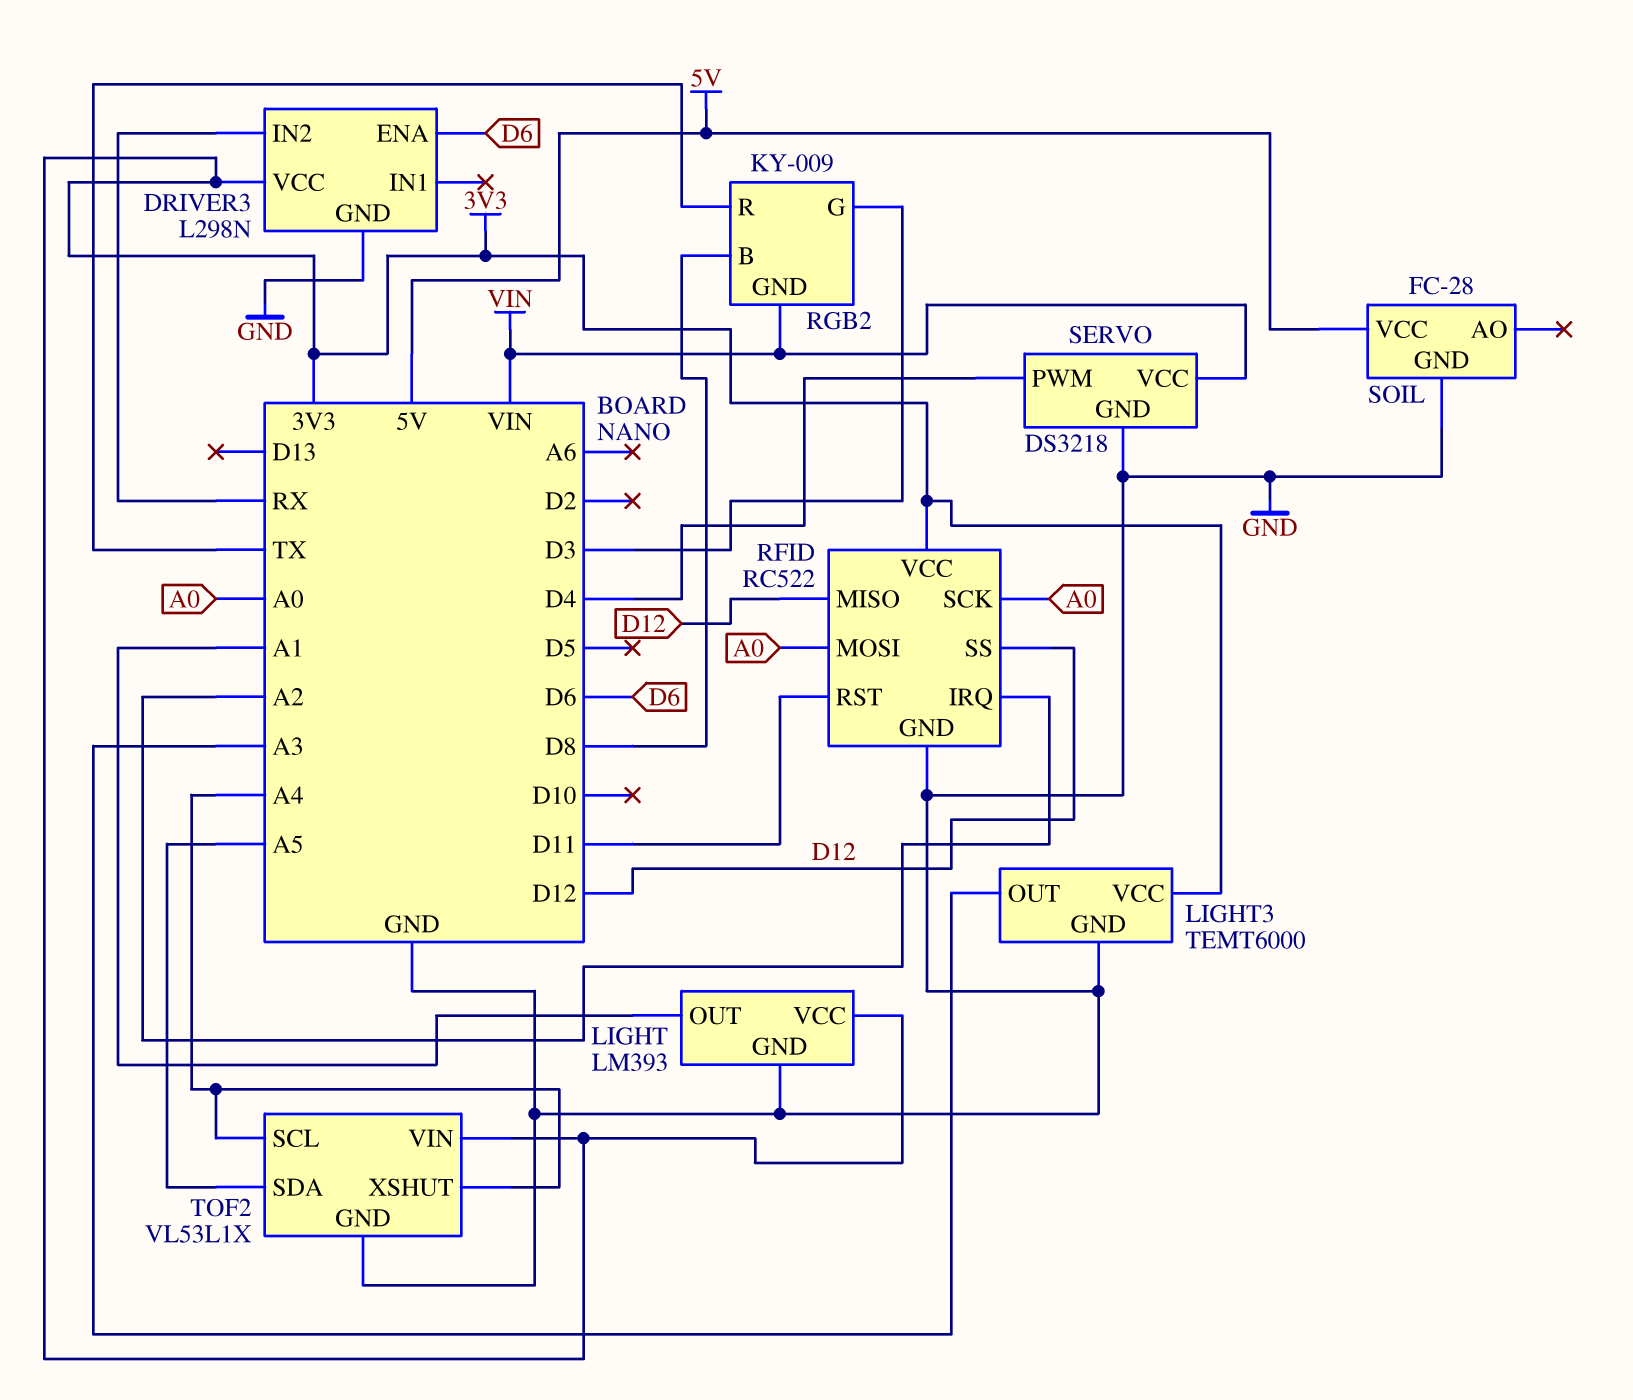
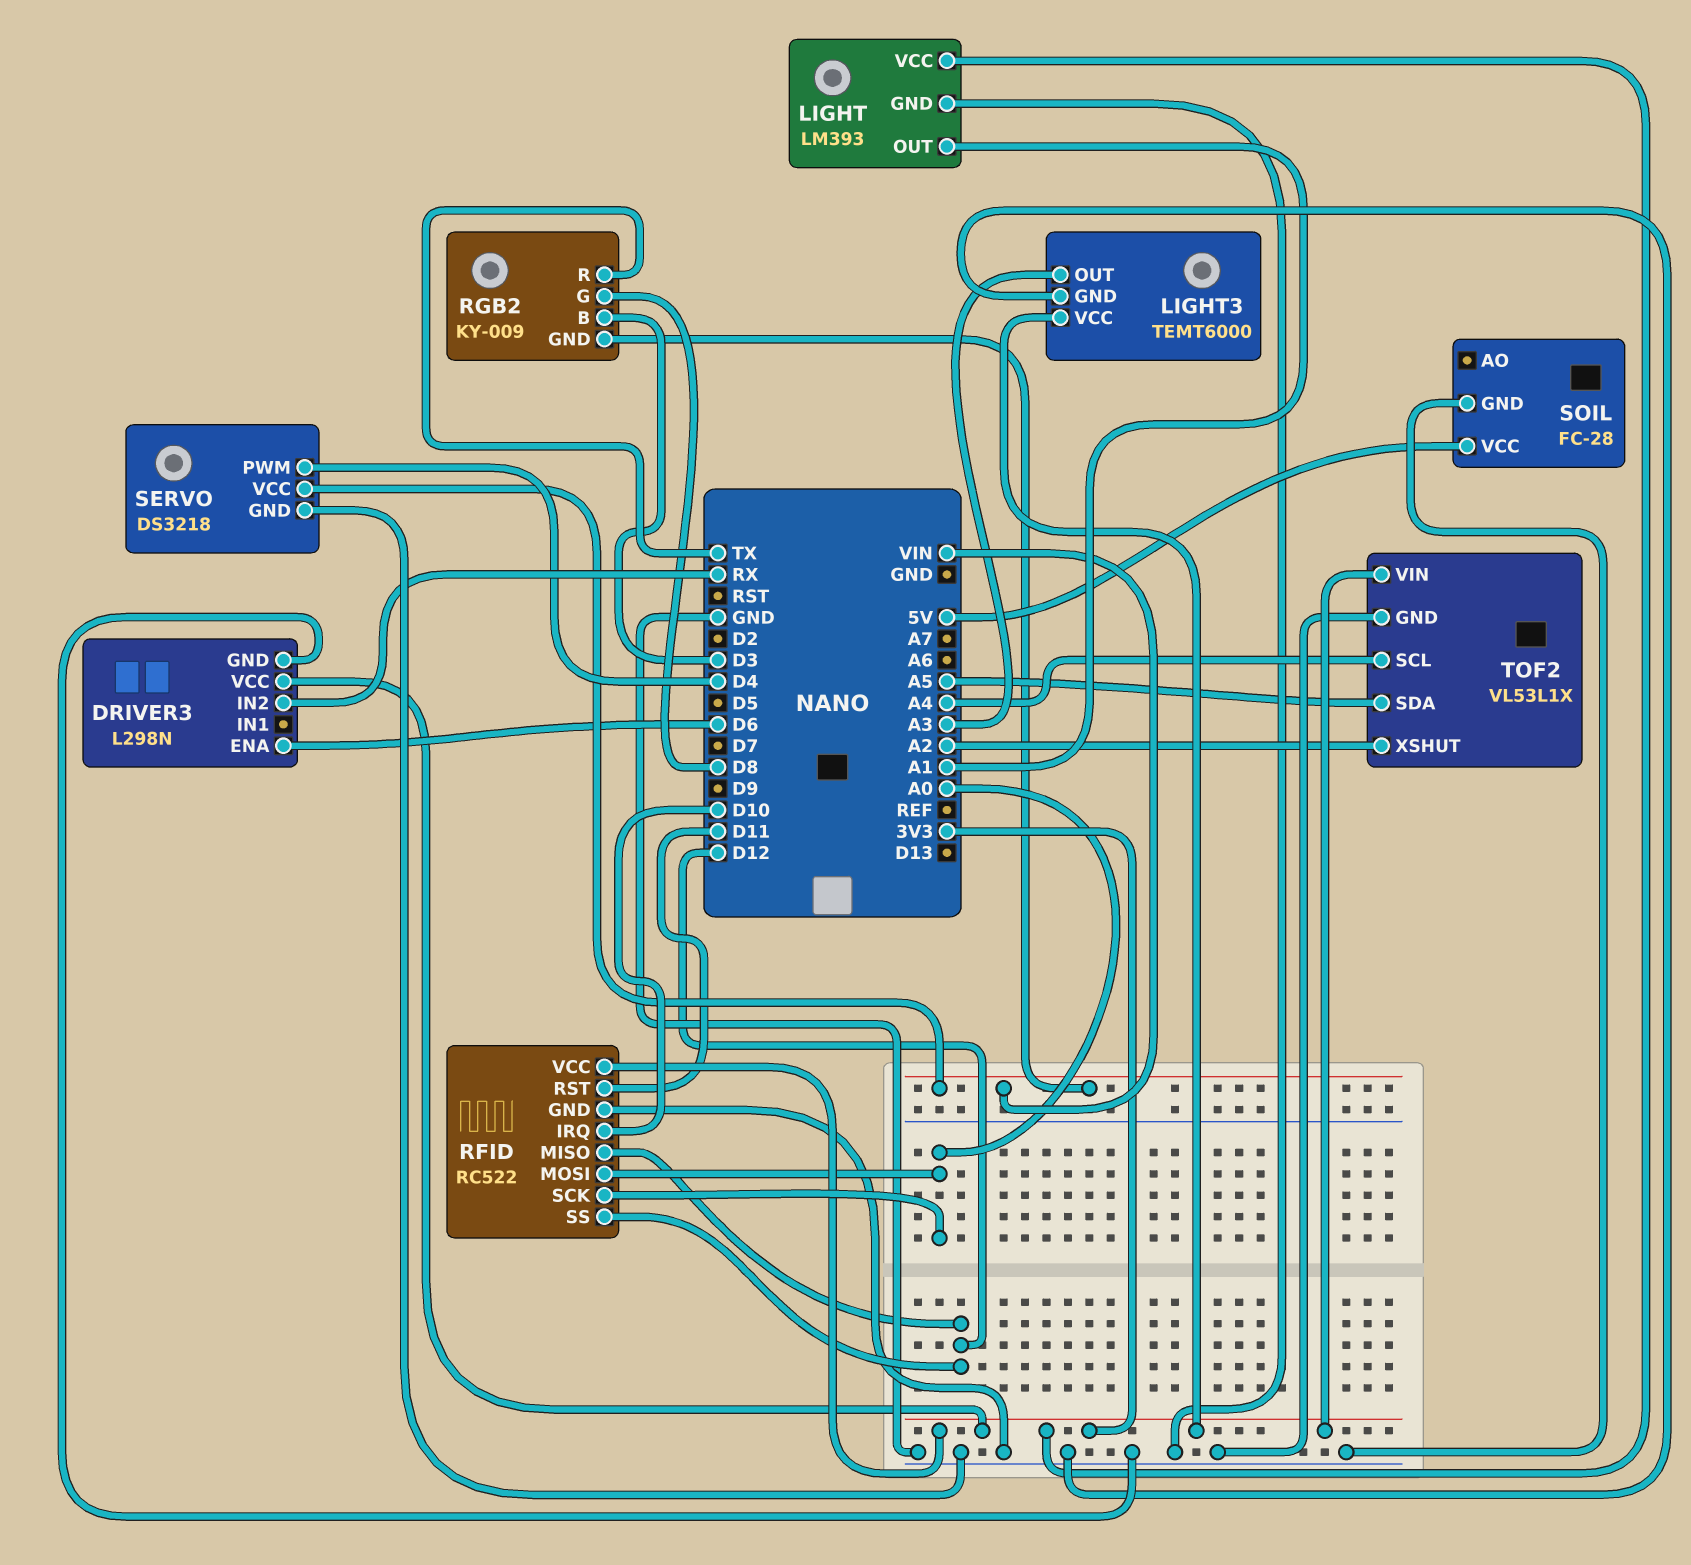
RFID pin IRQ: A2 -> D10
RGB2 pin B: D8 -> D3
RGB2 pin G: D3 -> D8
TOF2 pin XSHUT: A4 -> A2

